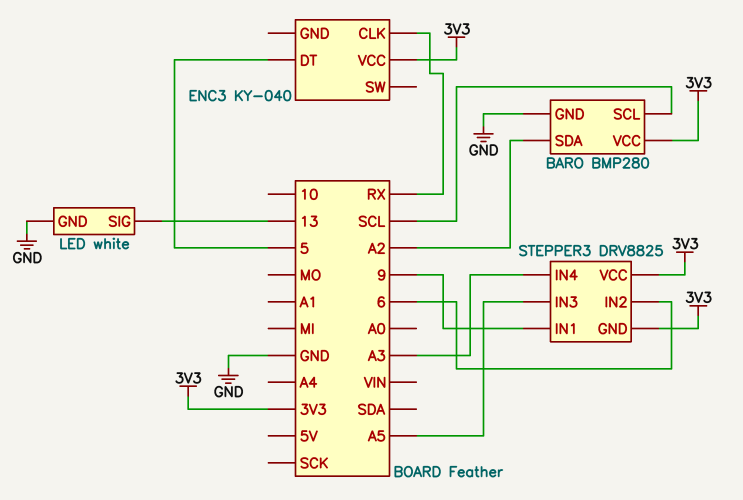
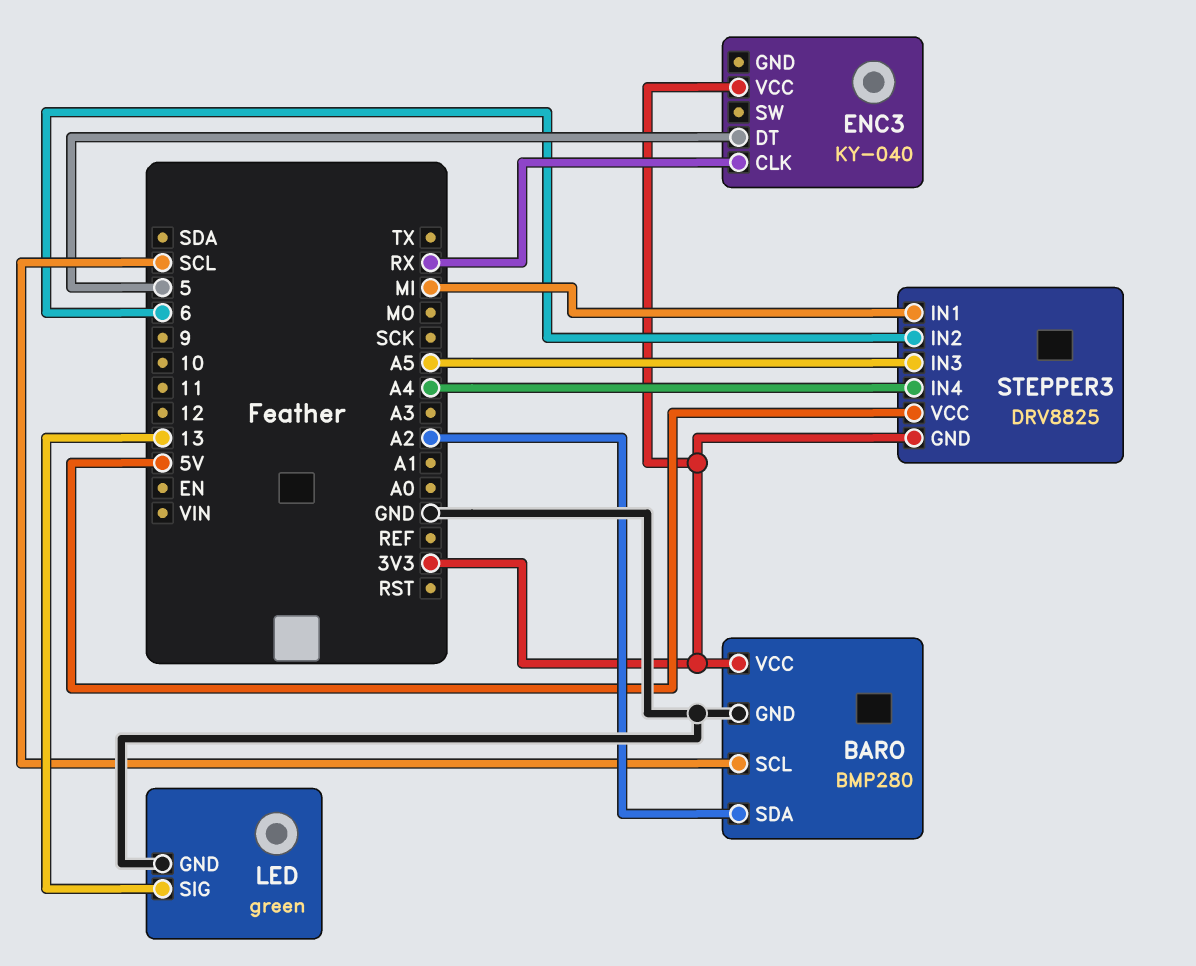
LED: white -> green
STEPPER3 pin IN1: 9 -> MI
STEPPER3 pin IN4: A3 -> A4
STEPPER3 pin VCC: 3V3 -> 5V

